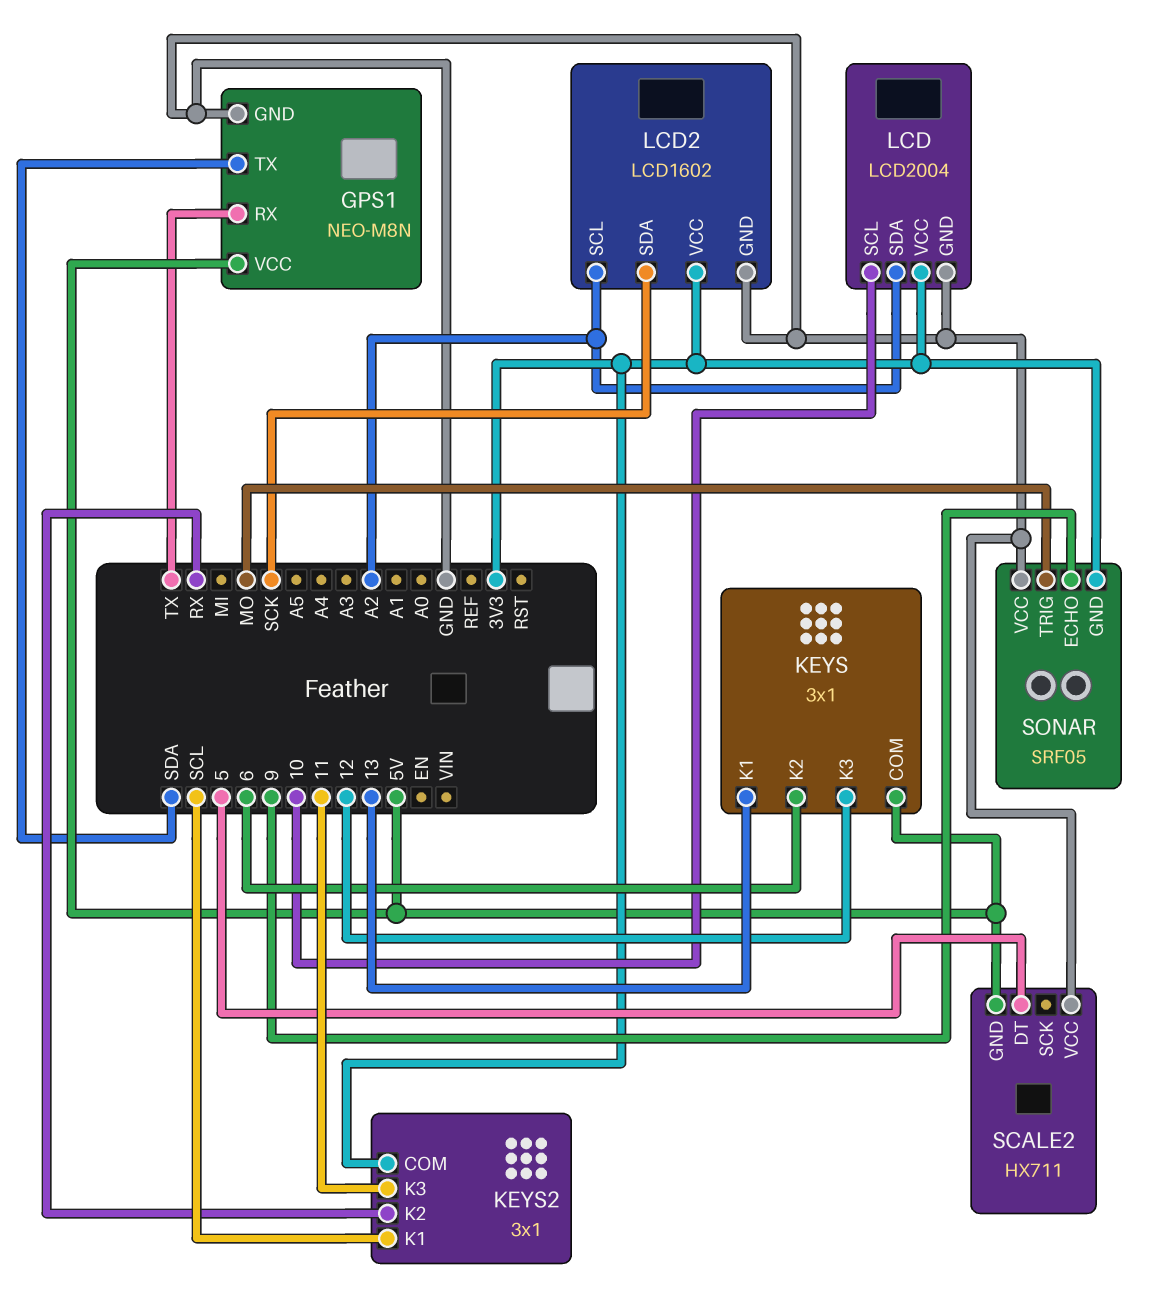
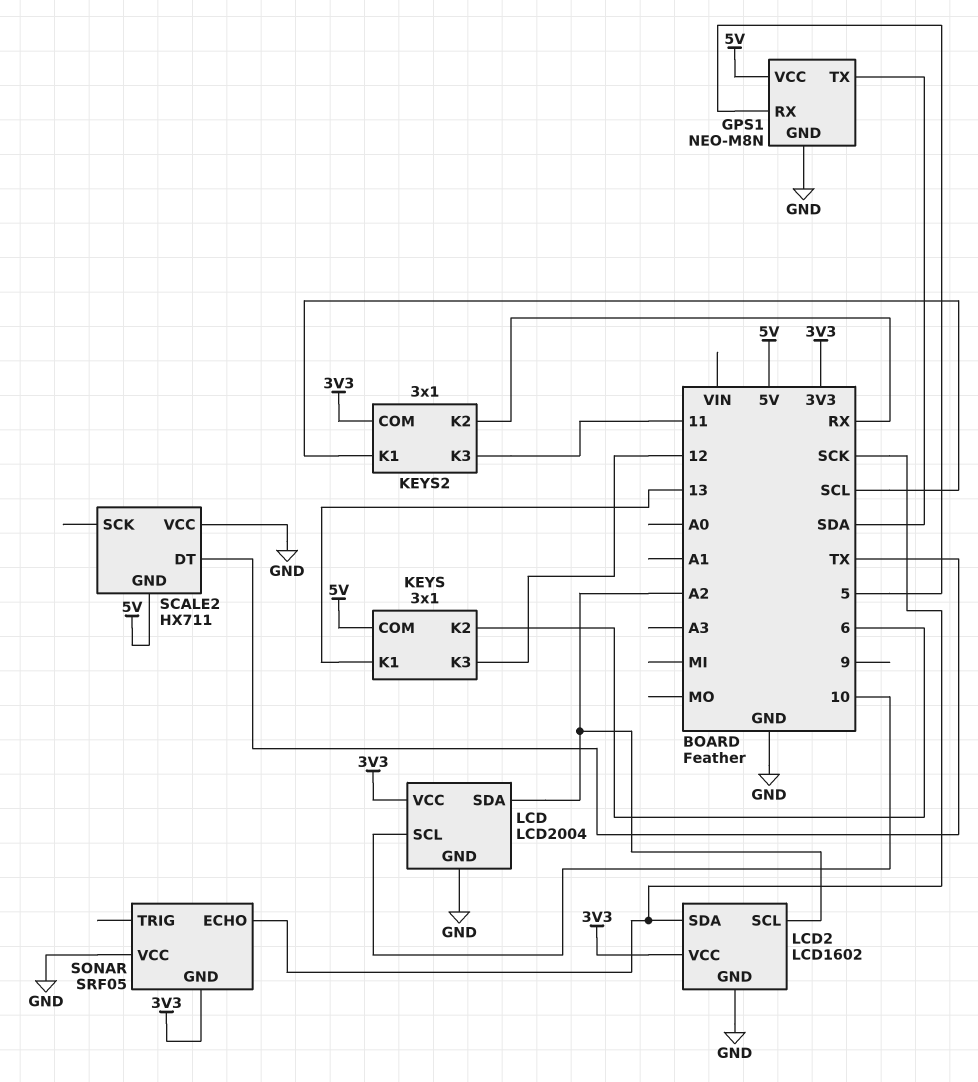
GPS1 pin RX: TX -> 5
SCALE2 pin DT: 5 -> TX
SONAR pin ECHO: 9 -> SCK
SONAR pin TRIG: MO -> none

